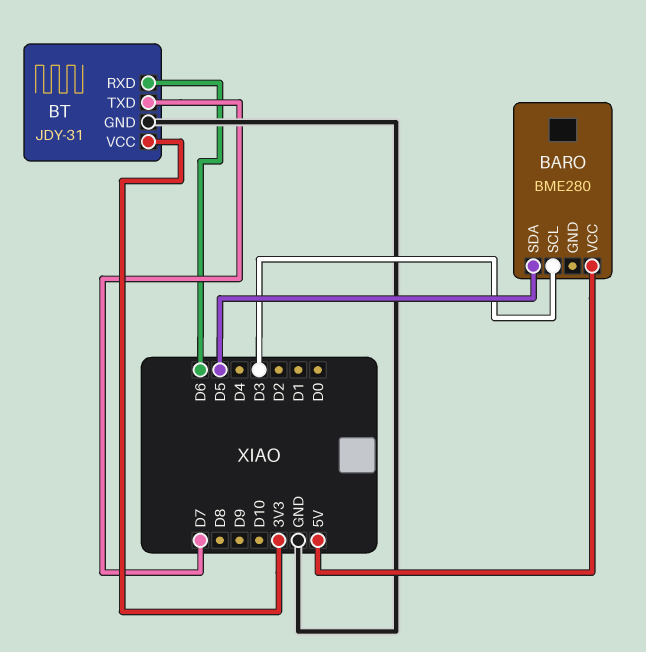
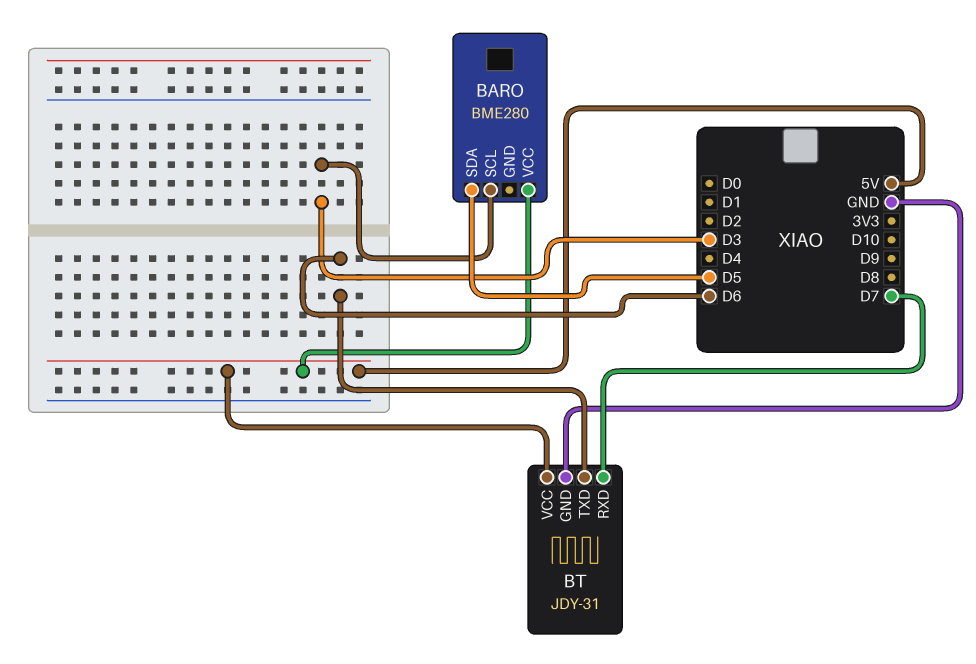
BT pin RXD: D6 -> D7
BT pin TXD: D7 -> D6
BT pin VCC: 3V3 -> 5V

